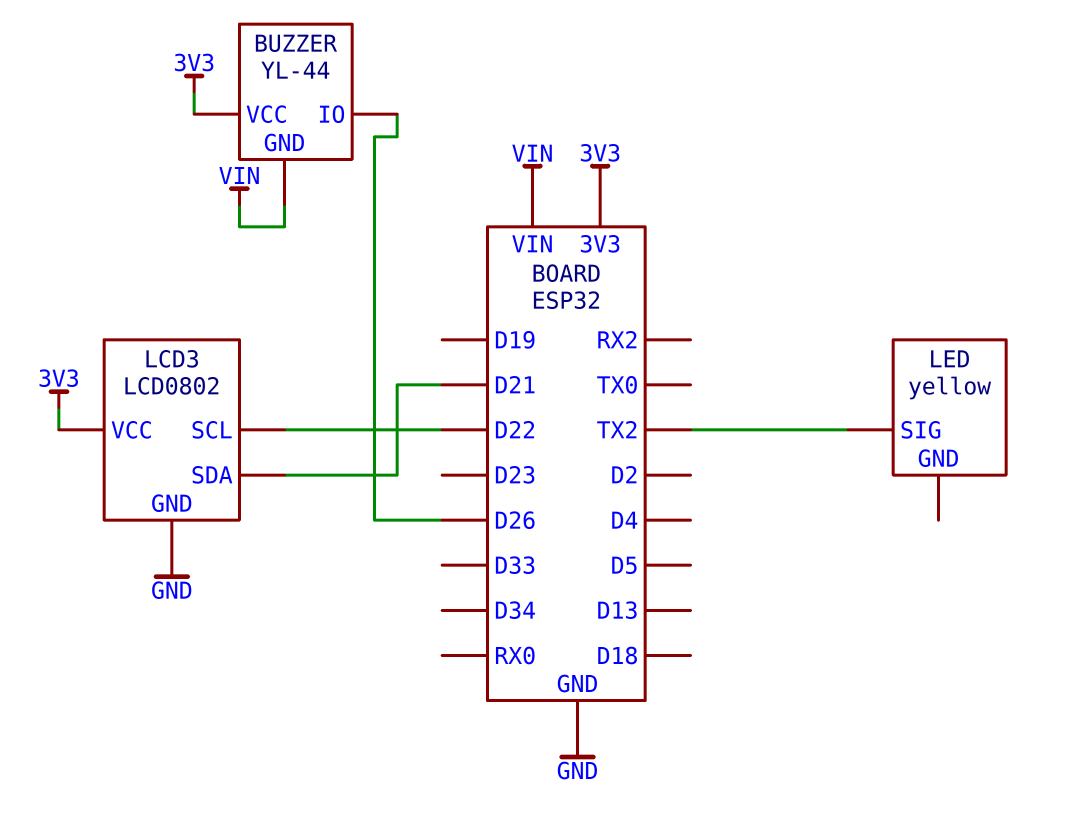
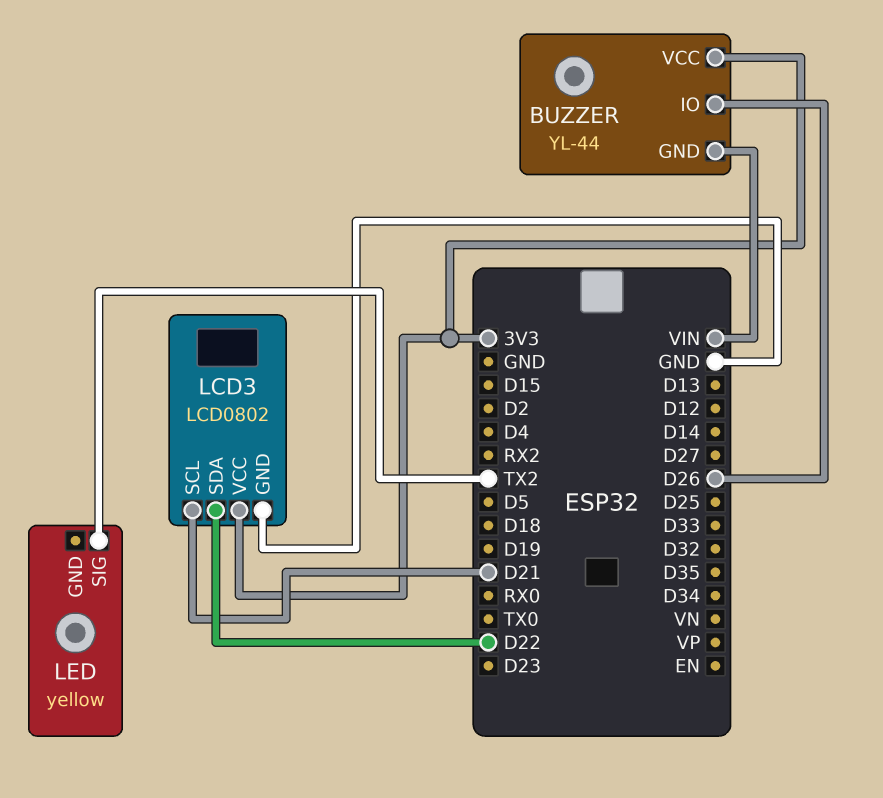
LCD3 pin SCL: D22 -> D21
LCD3 pin SDA: D21 -> D22

